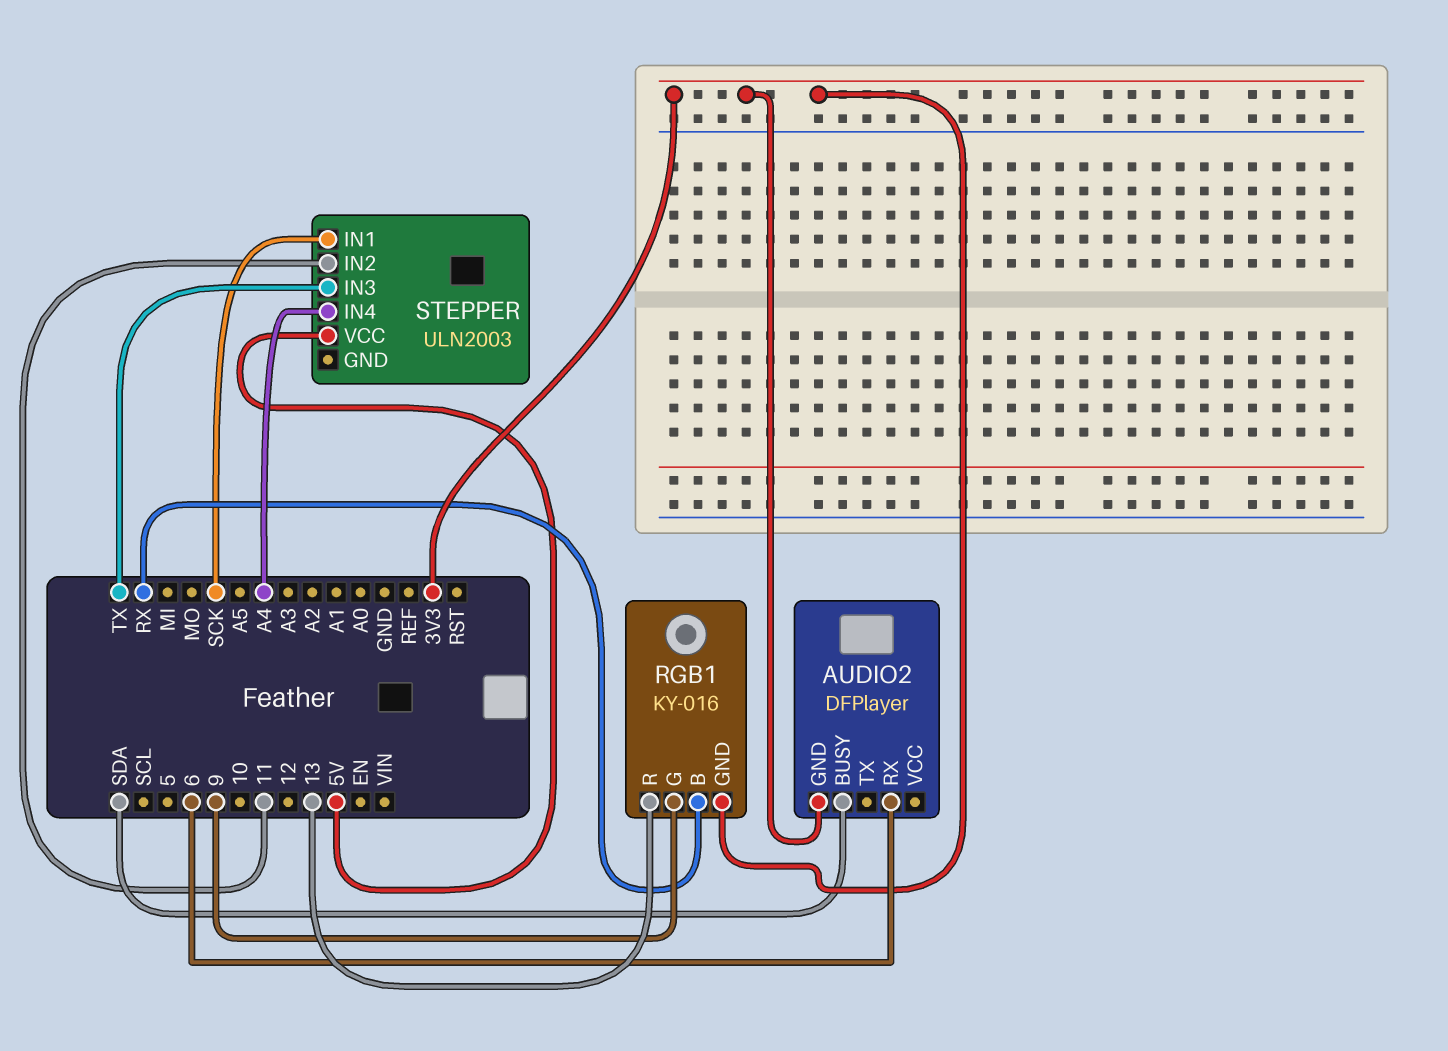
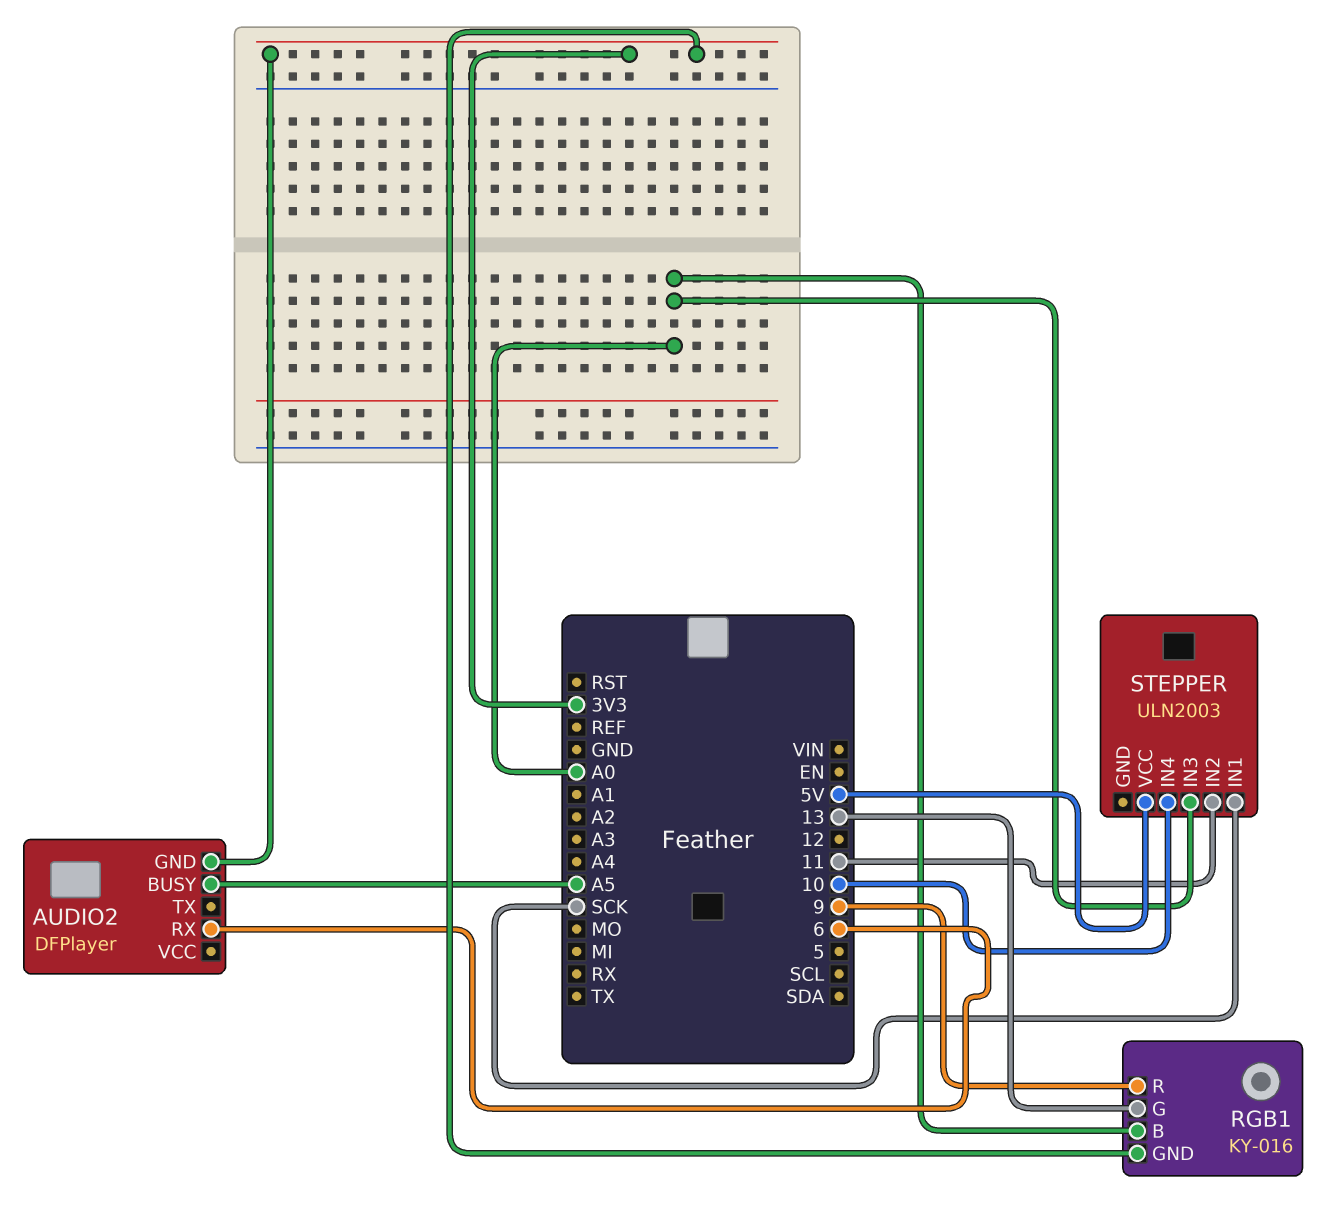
AUDIO2 pin BUSY: SDA -> A5
RGB1 pin B: RX -> A0
RGB1 pin G: 9 -> 13
RGB1 pin R: 13 -> 9
STEPPER pin IN3: TX -> A0
STEPPER pin IN4: A4 -> 10

